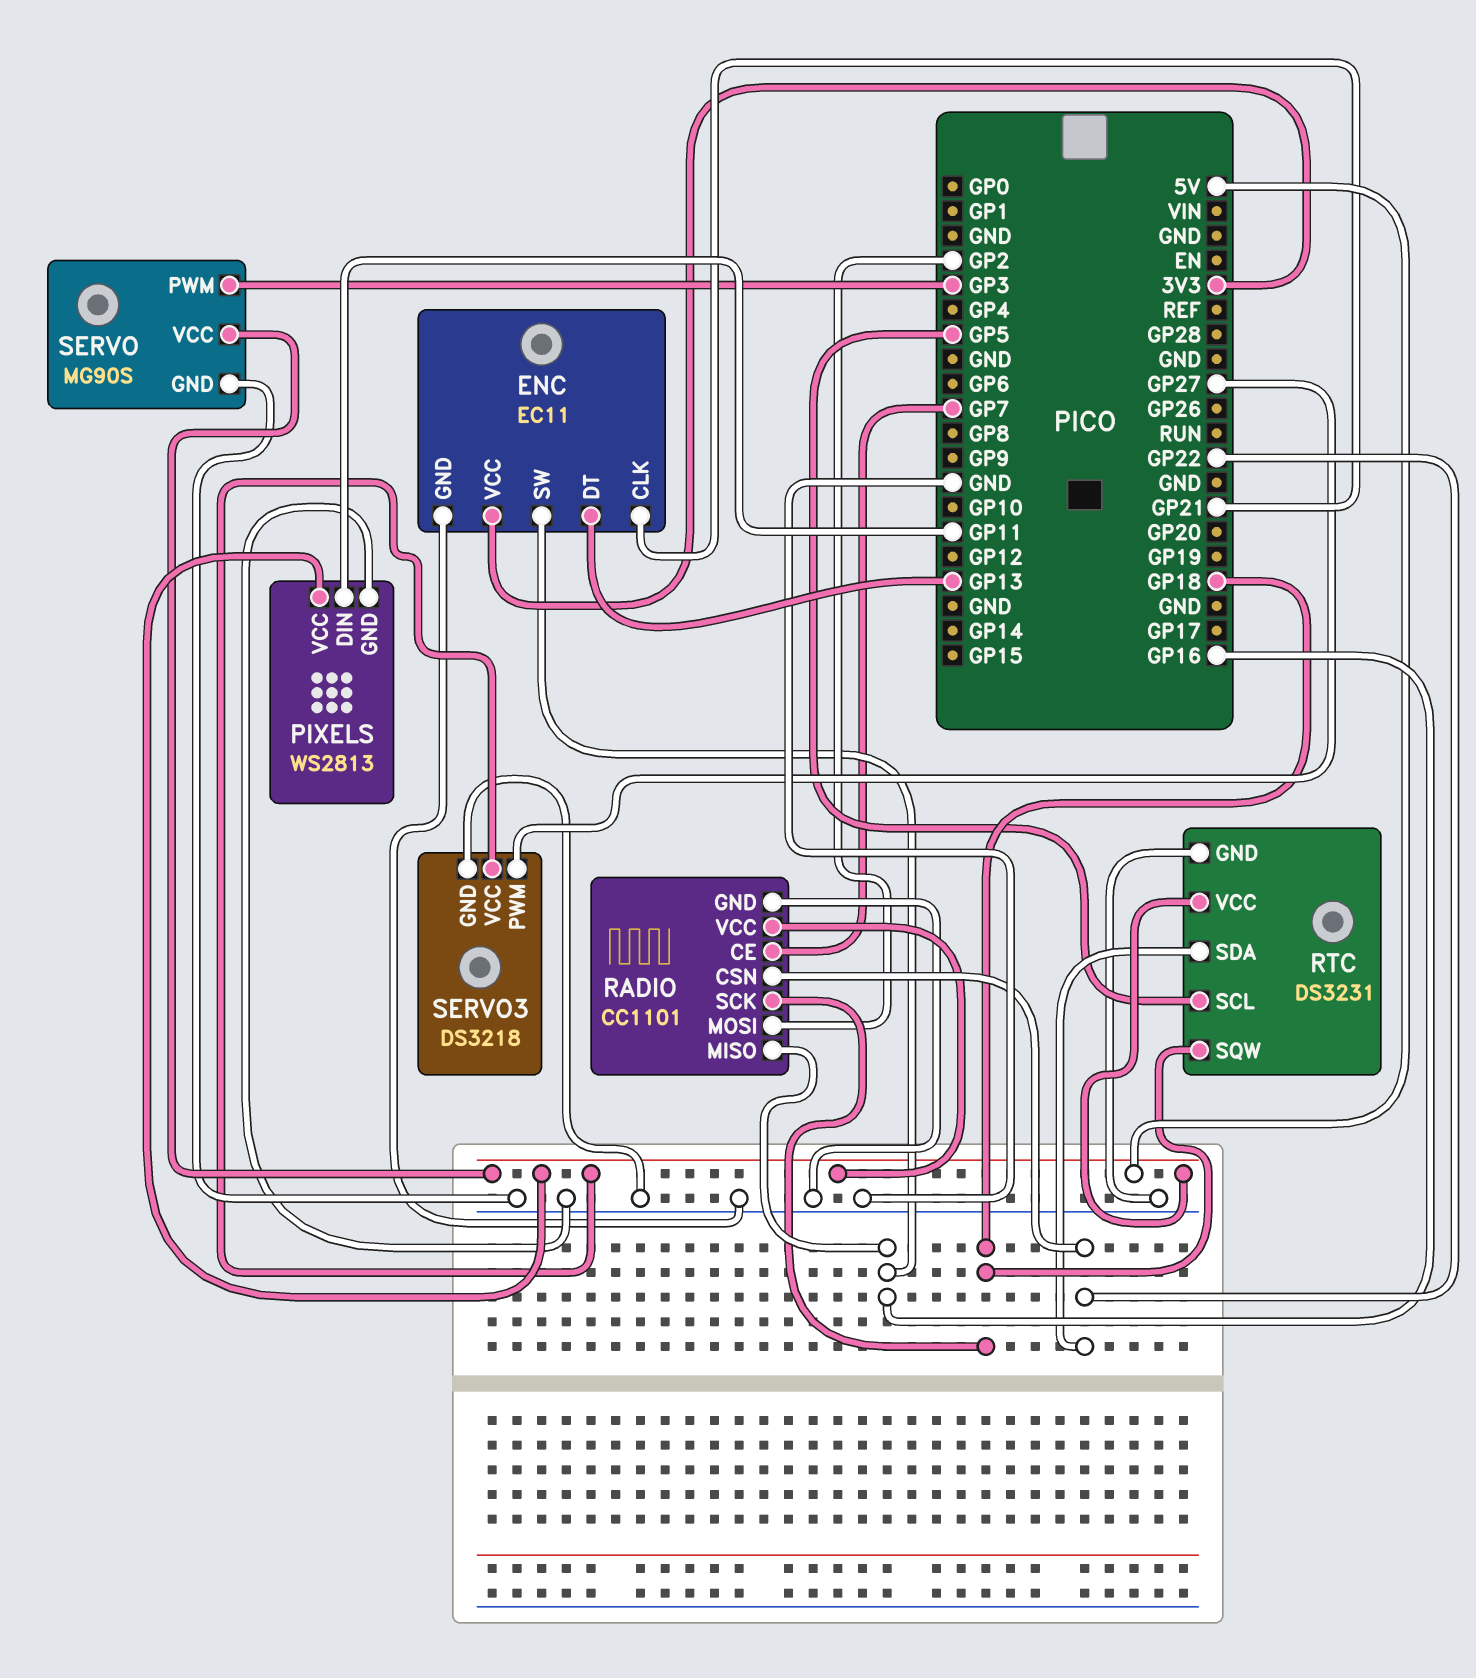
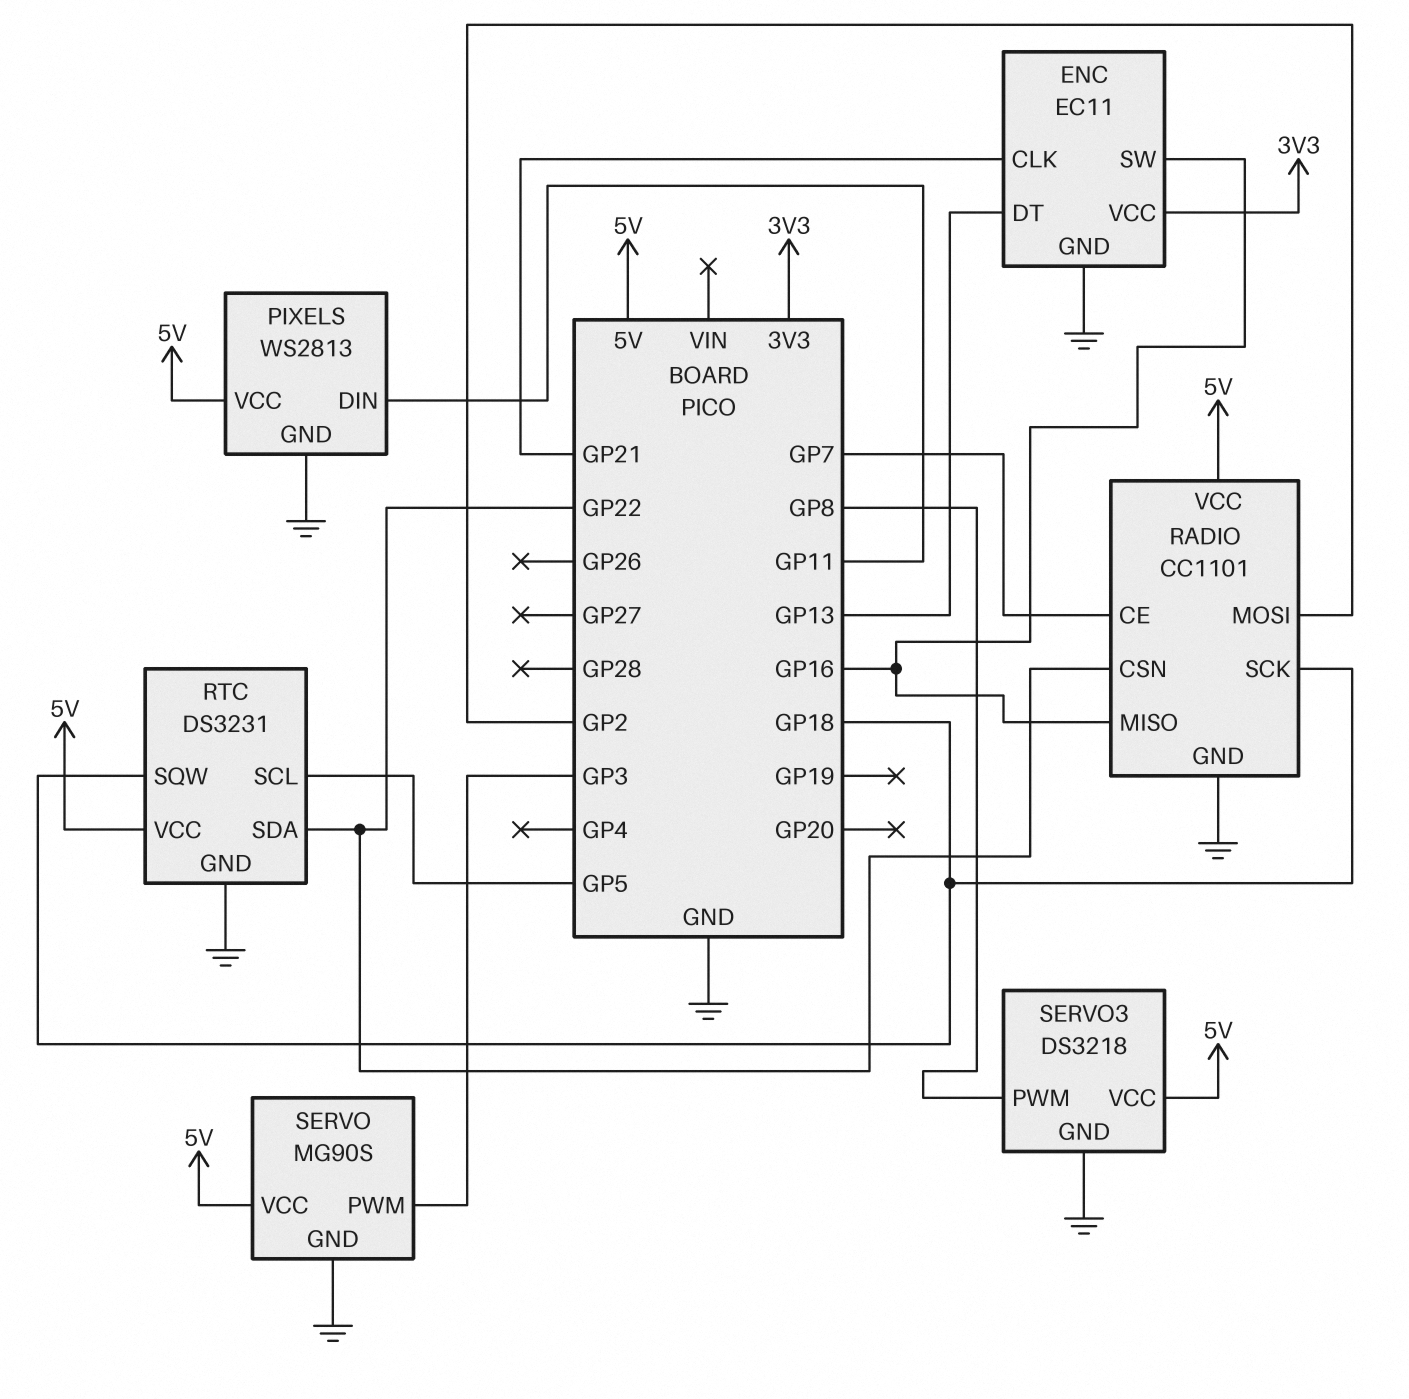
SERVO3 pin PWM: GP27 -> GP8

